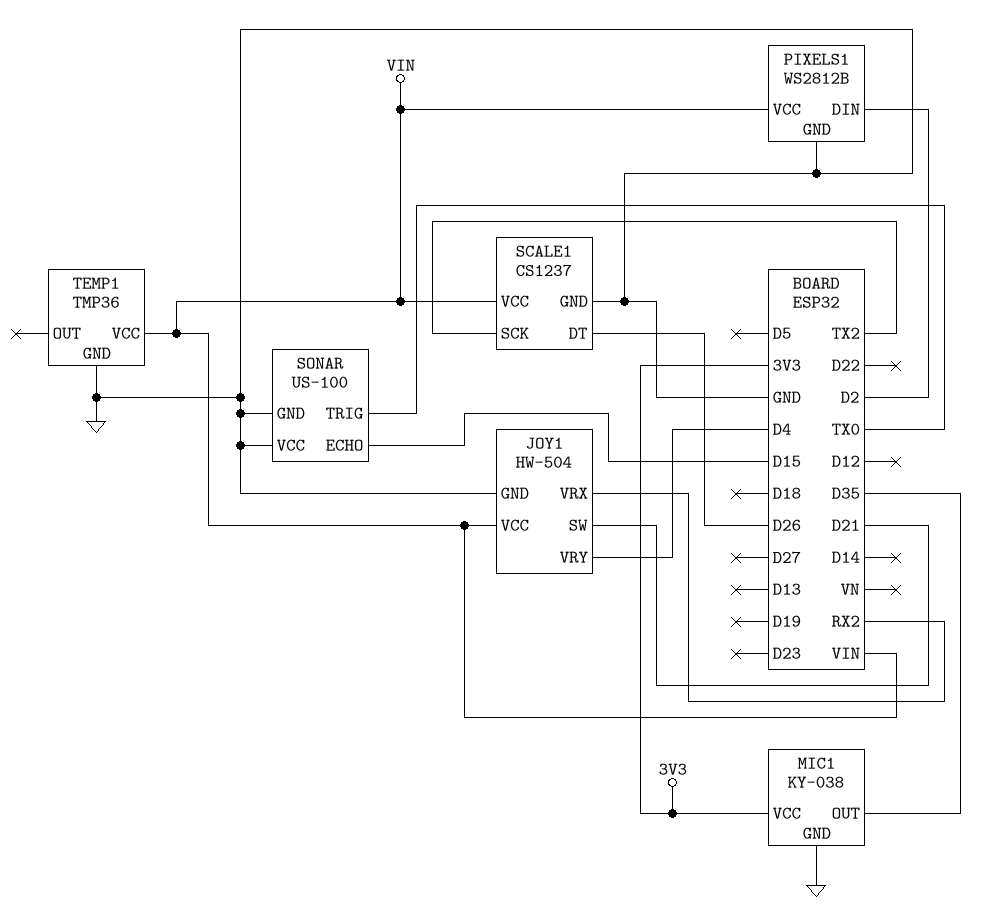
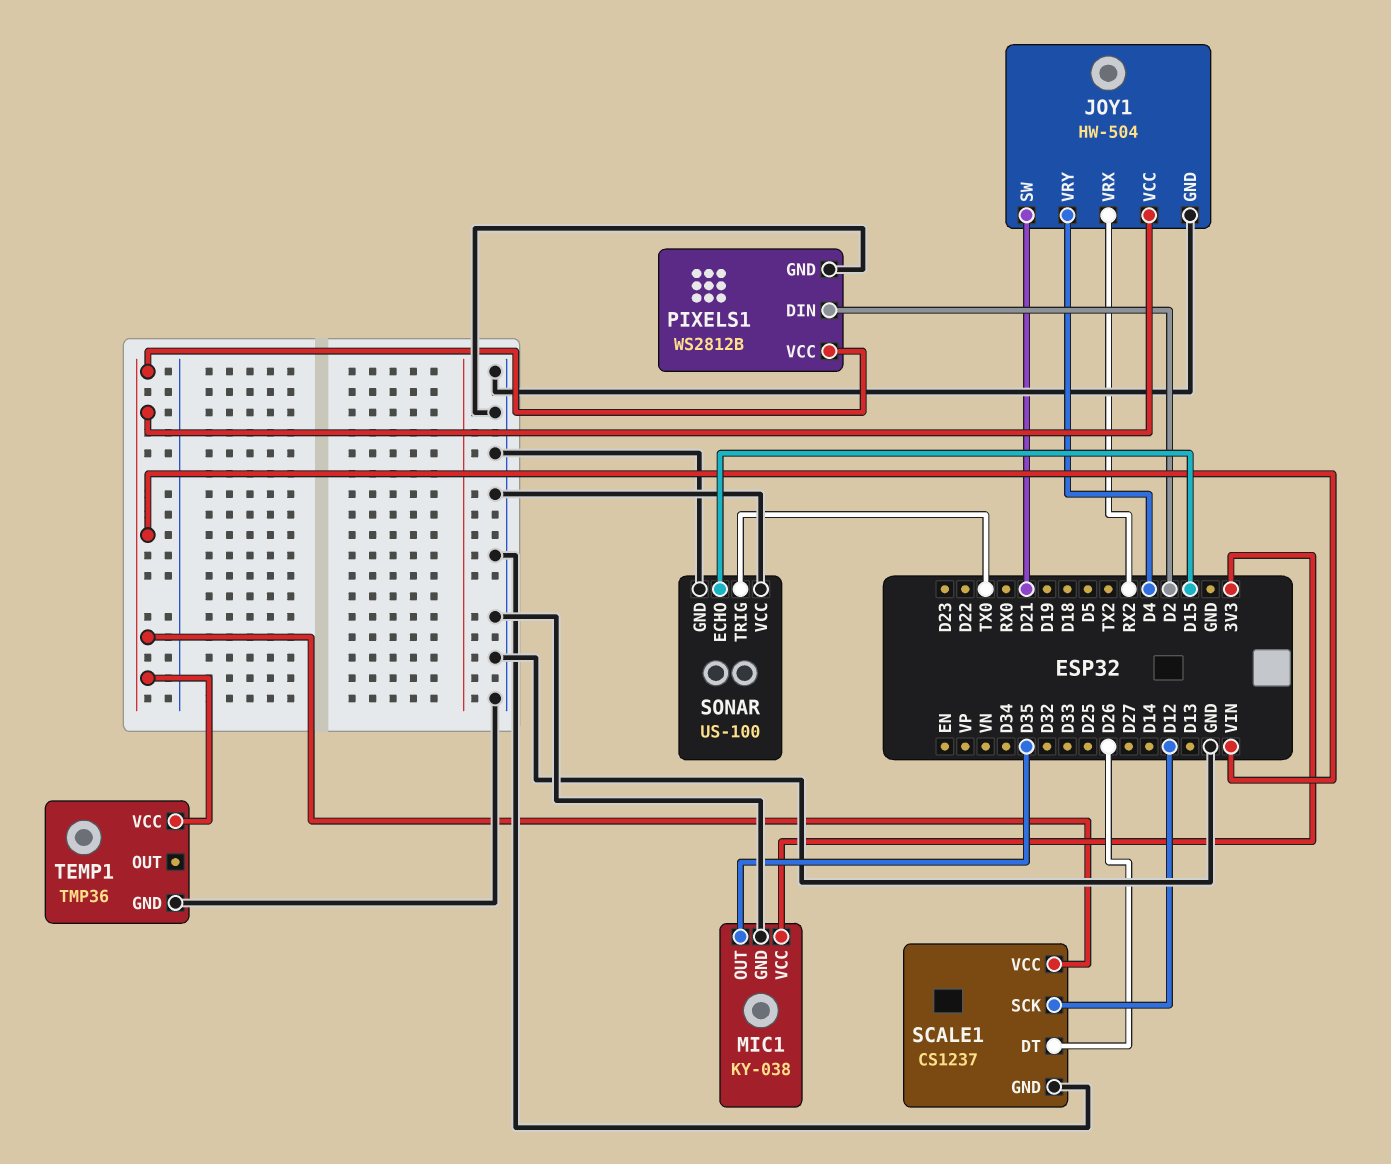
SCALE1 pin SCK: TX2 -> D12

